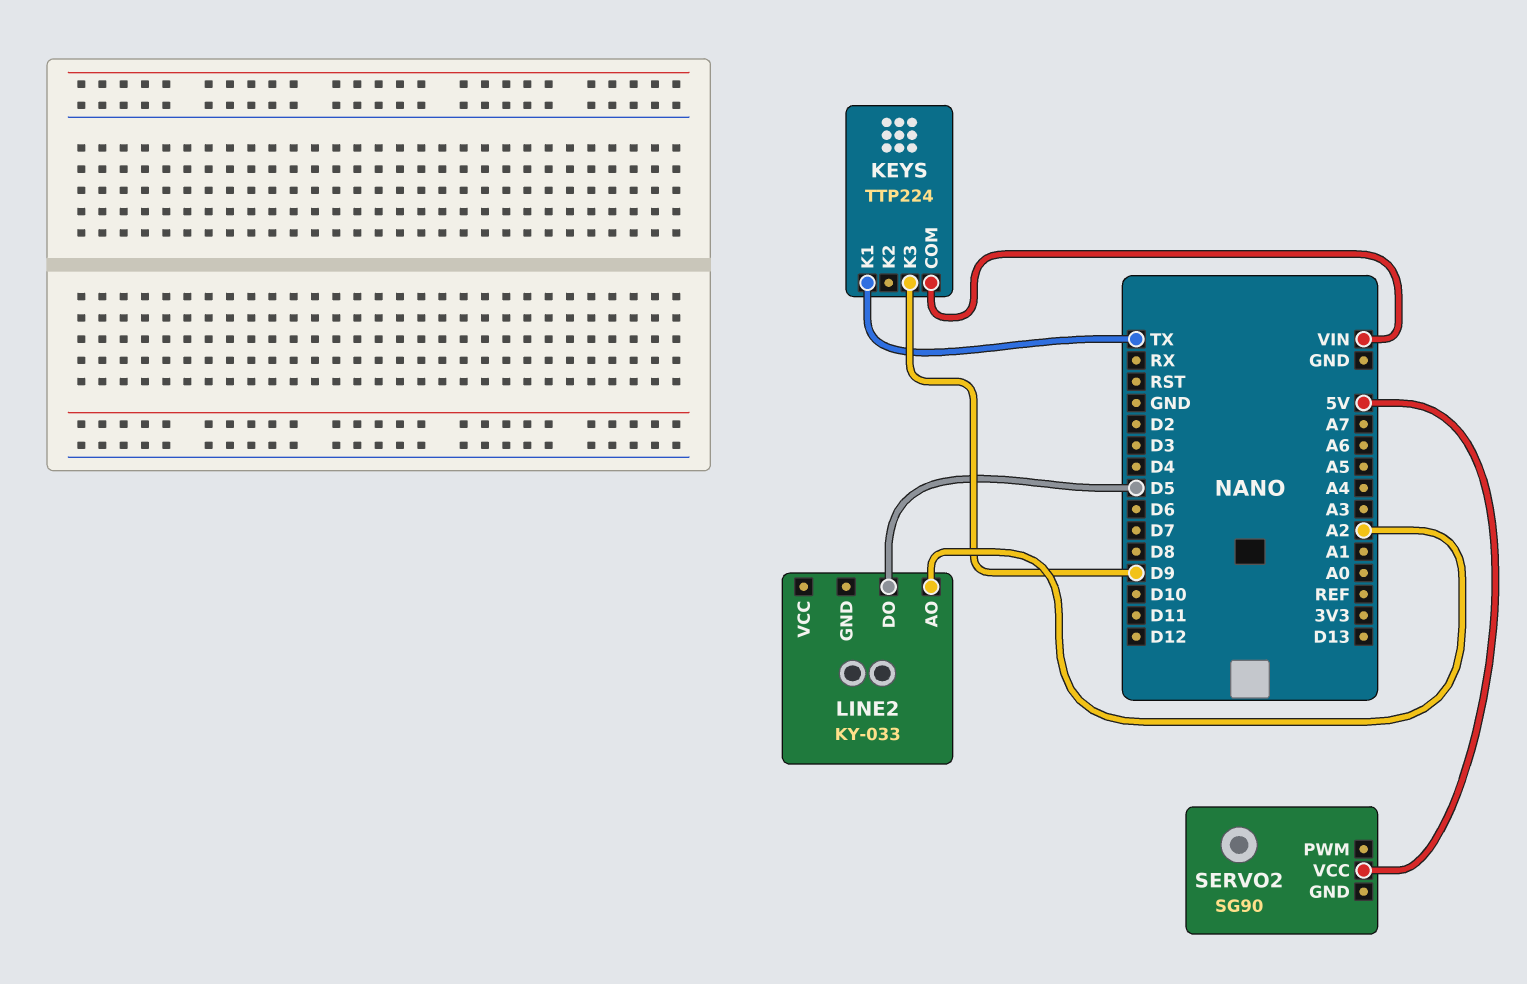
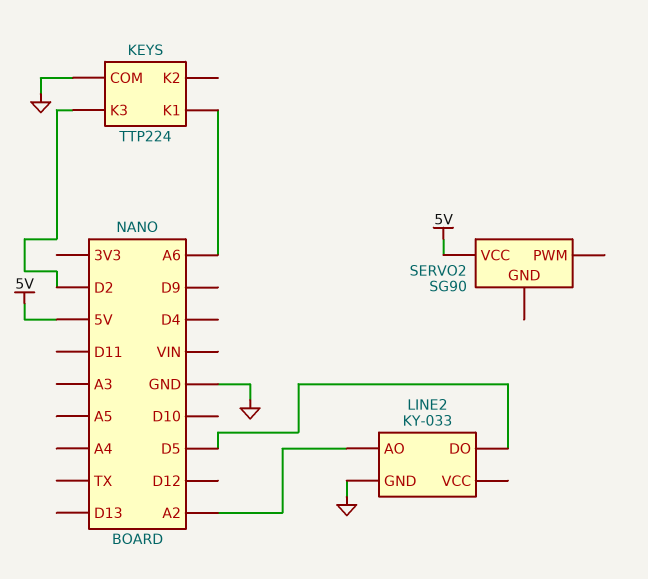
KEYS pin COM: VIN -> GND
KEYS pin K1: TX -> A6
KEYS pin K3: D9 -> D2
LINE2 pin GND: none -> GND

